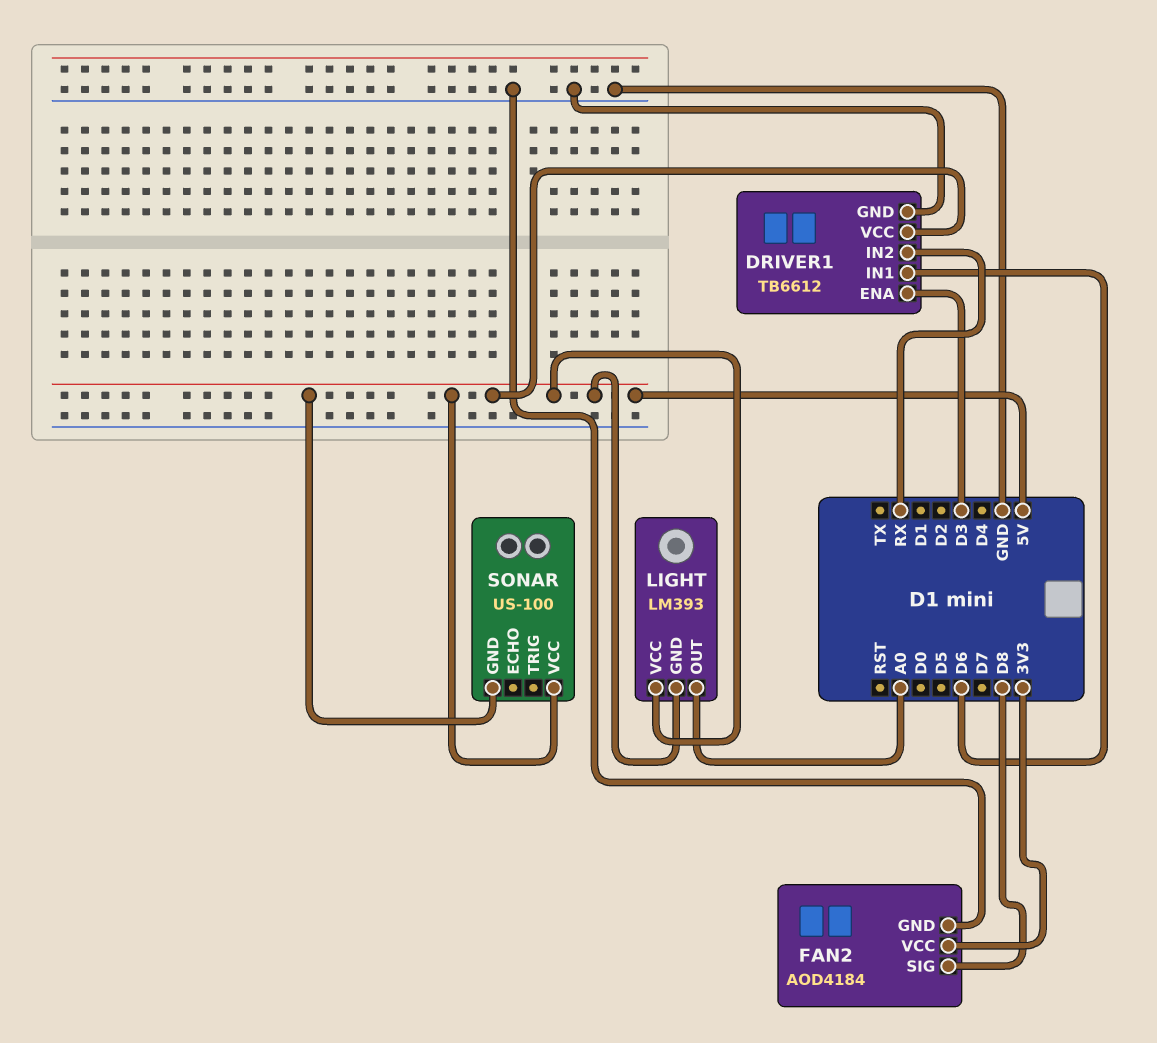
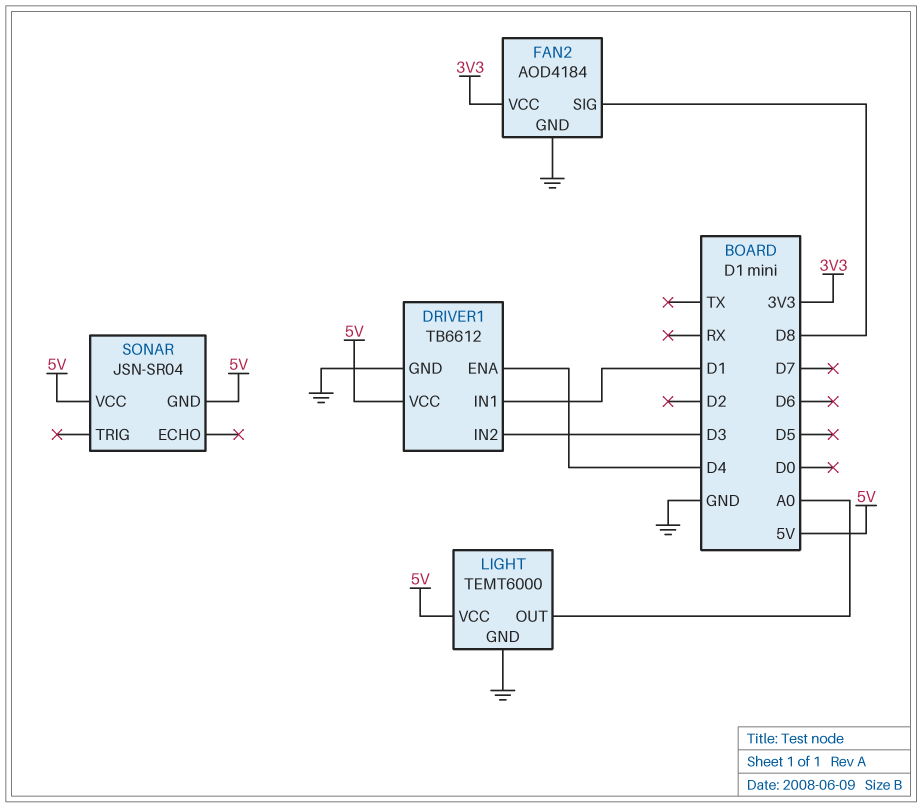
DRIVER1 pin ENA: D3 -> D4
DRIVER1 pin IN1: D6 -> D1
DRIVER1 pin IN2: RX -> D3
LIGHT: LM393 -> TEMT6000
LIGHT pin GND: 5V -> GND
SONAR: US-100 -> JSN-SR04

